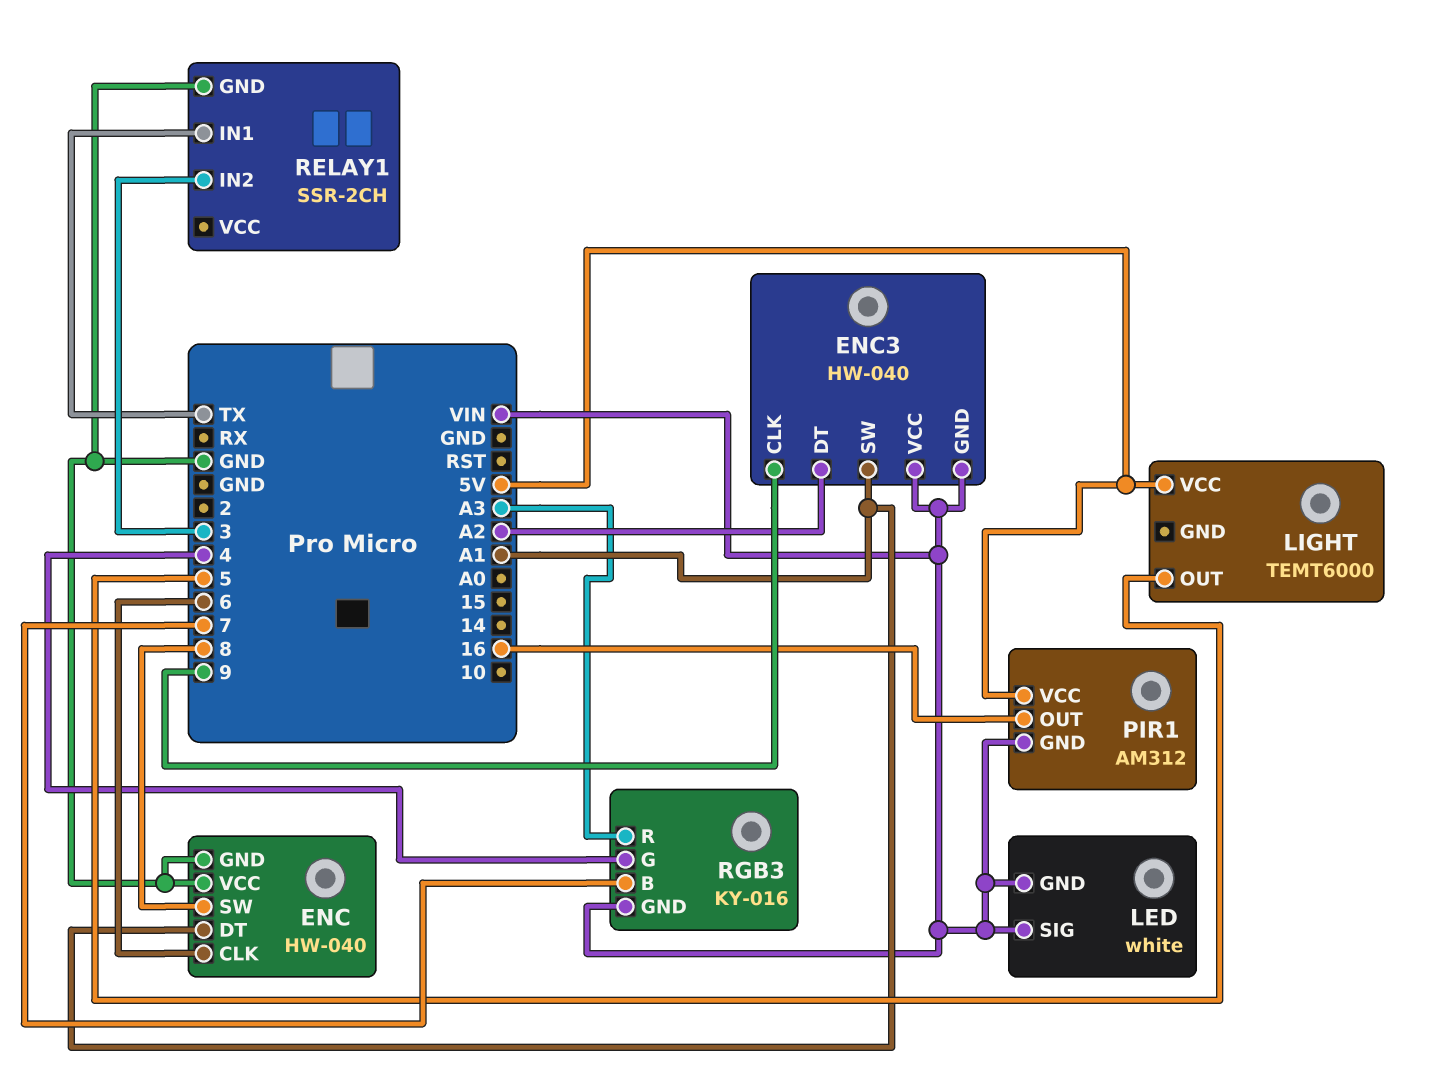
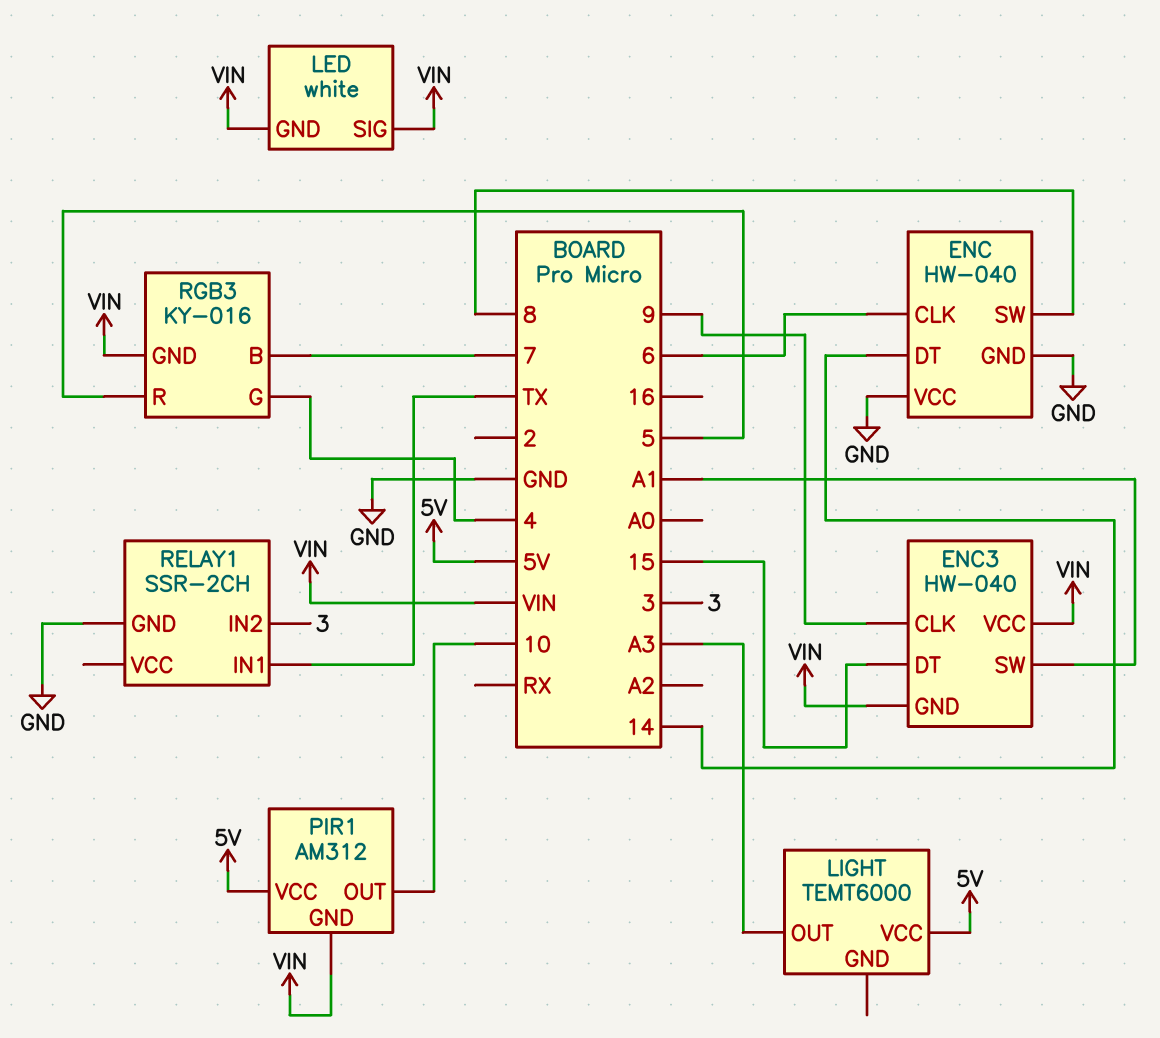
ENC pin DT: A1 -> 14
ENC3 pin DT: A2 -> 15
LIGHT pin OUT: 5 -> A3
PIR1 pin OUT: 16 -> 10
RGB3 pin R: A3 -> 5

